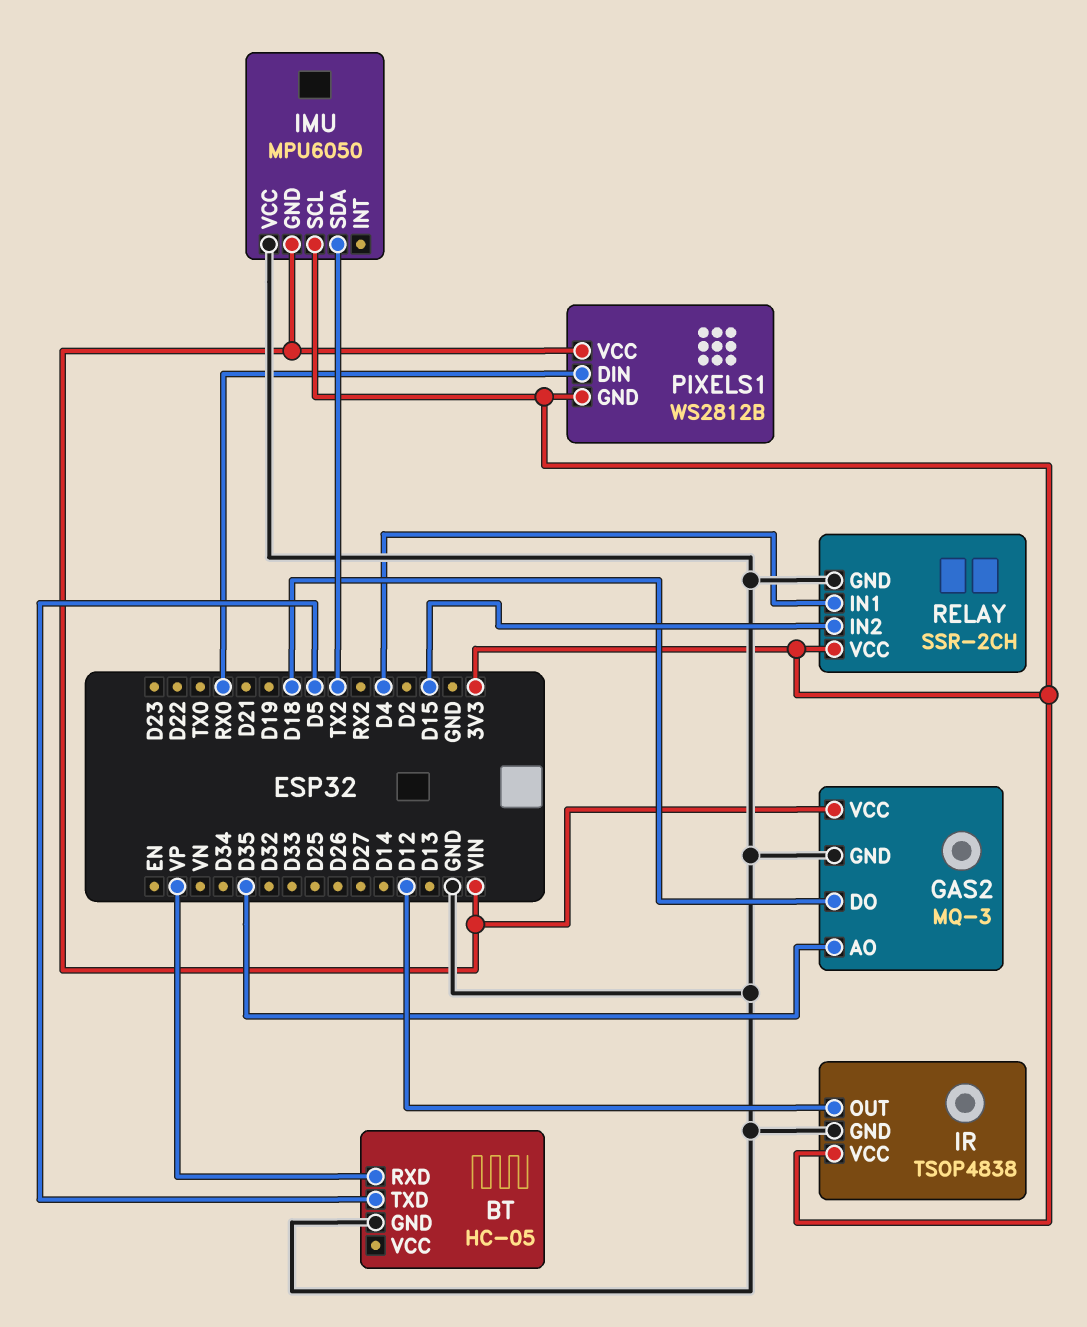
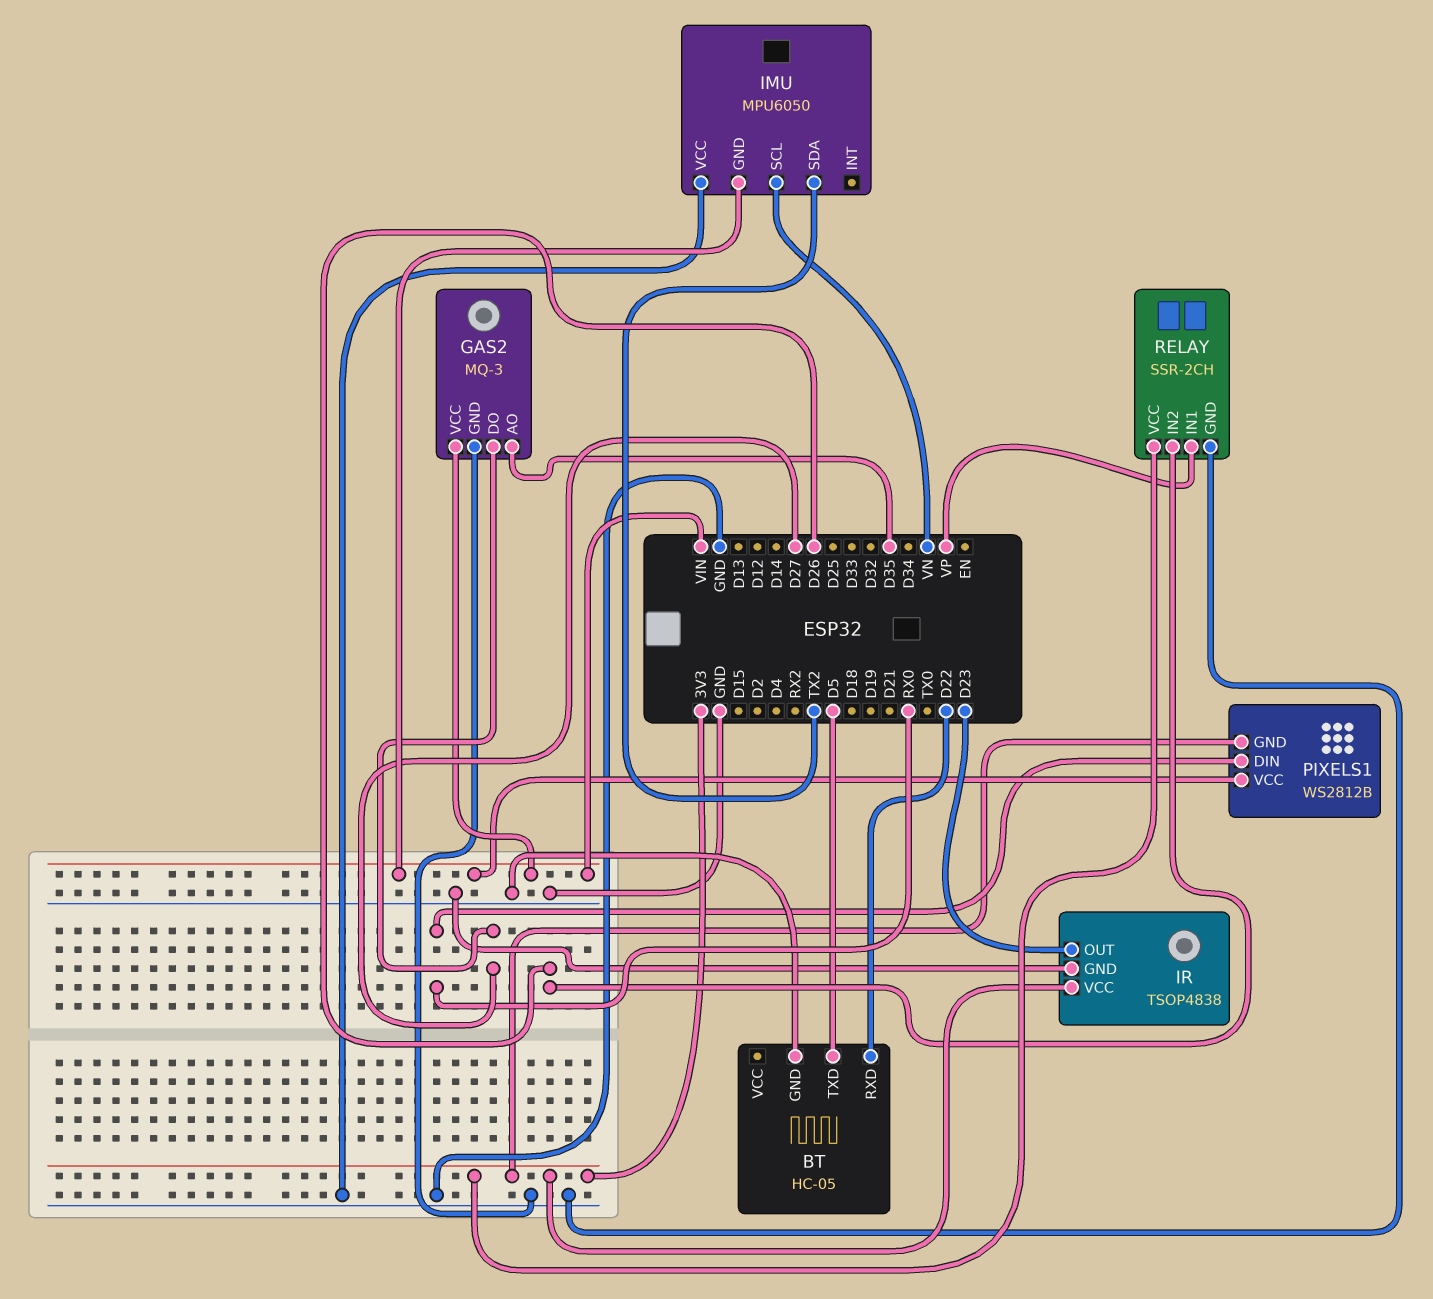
BT pin RXD: VP -> D22
GAS2 pin DO: D18 -> D27
IMU pin SCL: 3V3 -> VN
IR pin OUT: D12 -> D23
RELAY pin IN1: D4 -> VP
RELAY pin IN2: D15 -> D26

